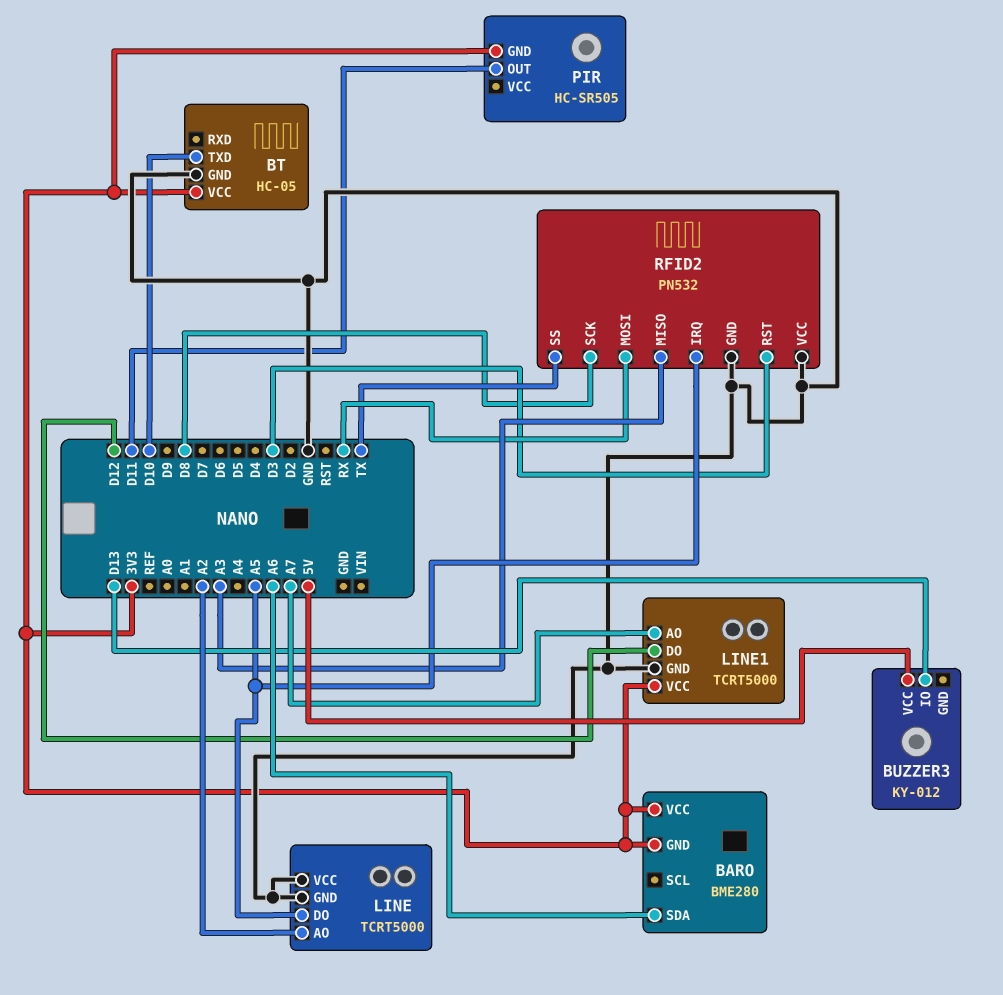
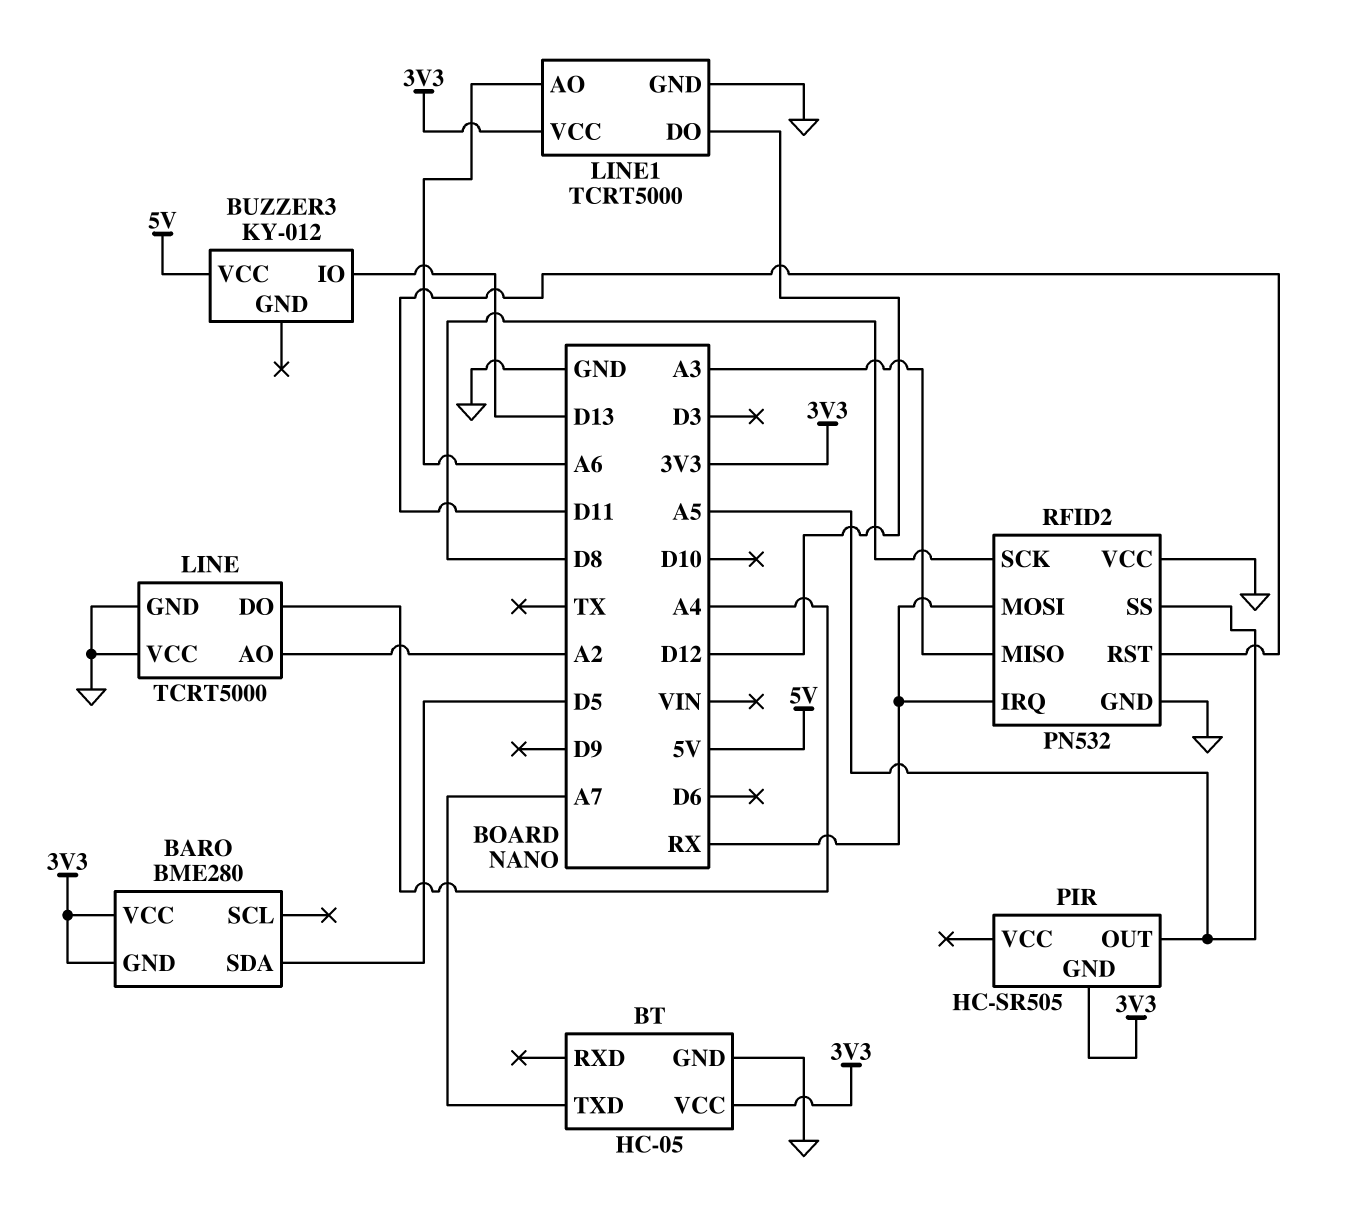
BARO pin SDA: A6 -> D5
BT pin TXD: D10 -> A7
LINE pin DO: A5 -> A4
LINE1 pin AO: A7 -> A6
PIR pin OUT: D11 -> A5
RFID2 pin IRQ: A5 -> RX
RFID2 pin RST: D3 -> D11
RFID2 pin SS: TX -> A5

